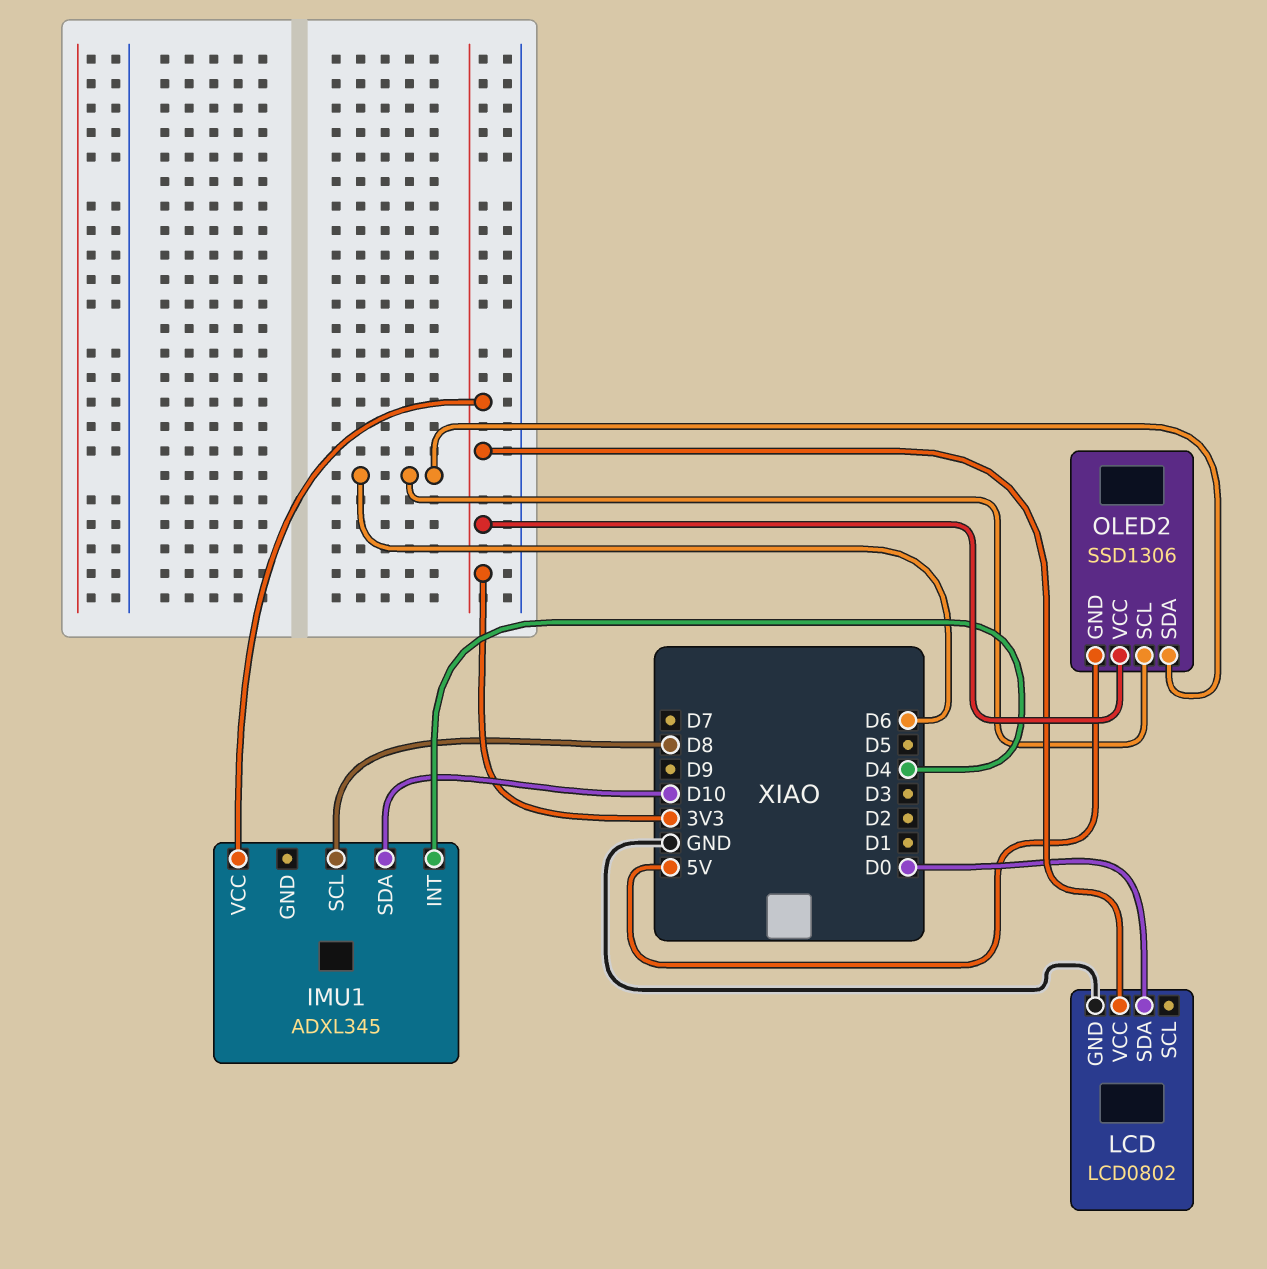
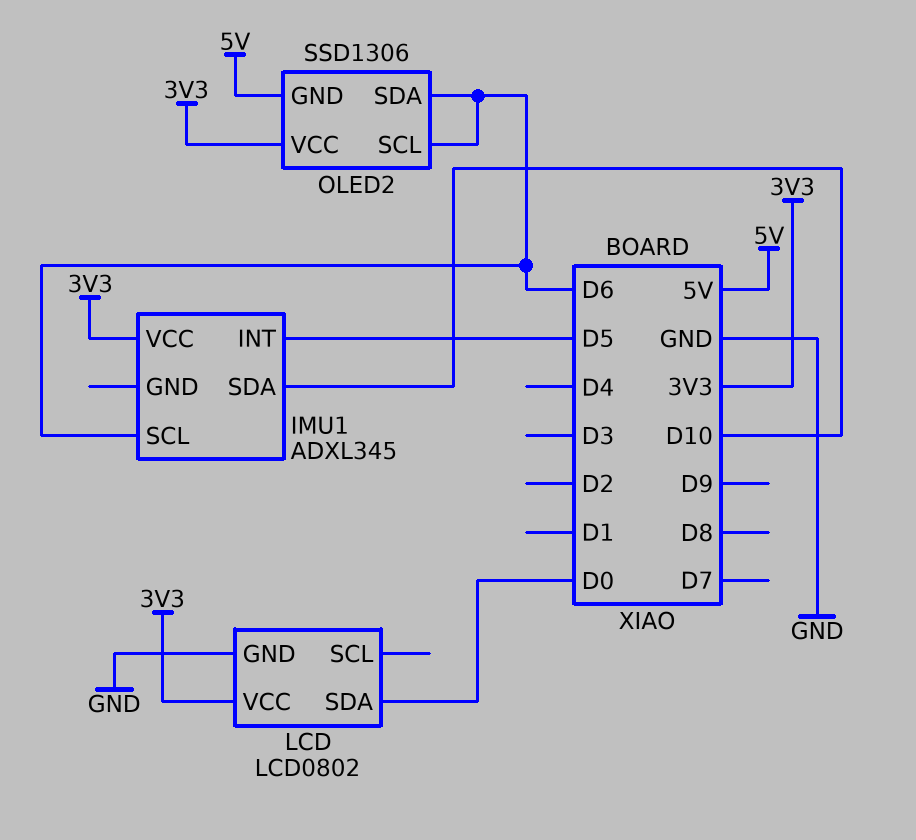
IMU1 pin INT: D4 -> D5
IMU1 pin SCL: D8 -> D6

